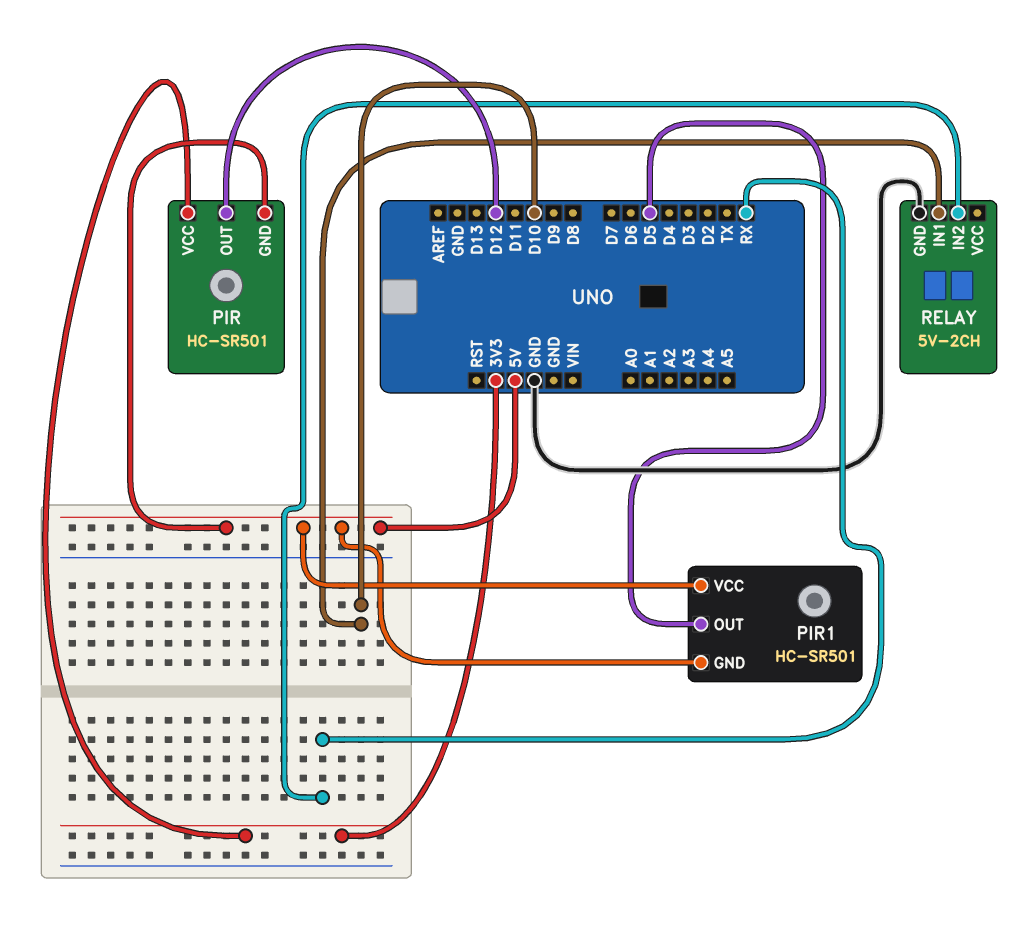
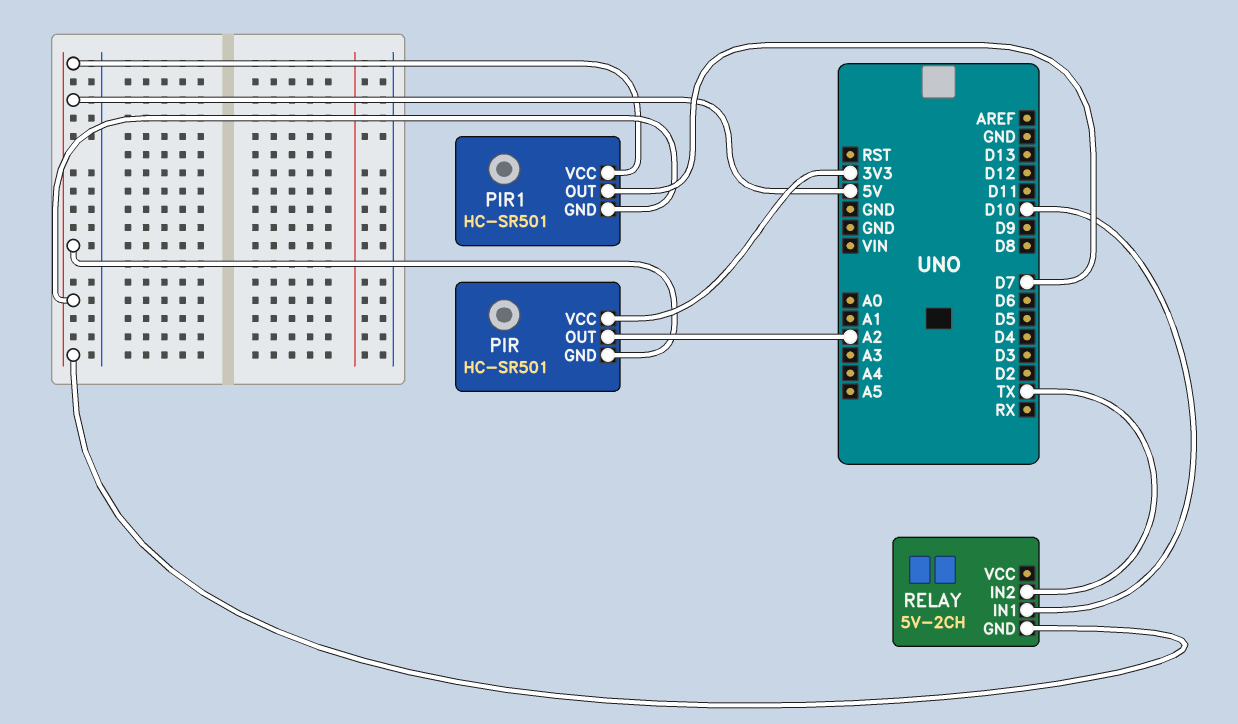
PIR pin OUT: D12 -> A2
PIR1 pin OUT: D5 -> D7
RELAY pin GND: GND -> 5V
RELAY pin IN2: RX -> TX

